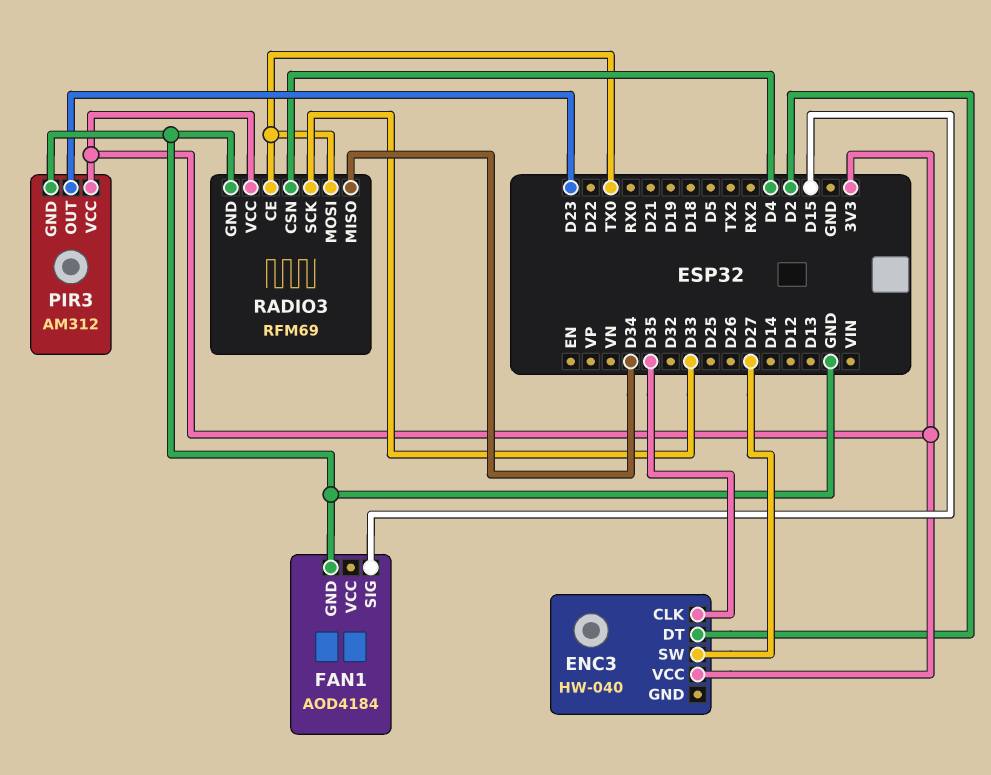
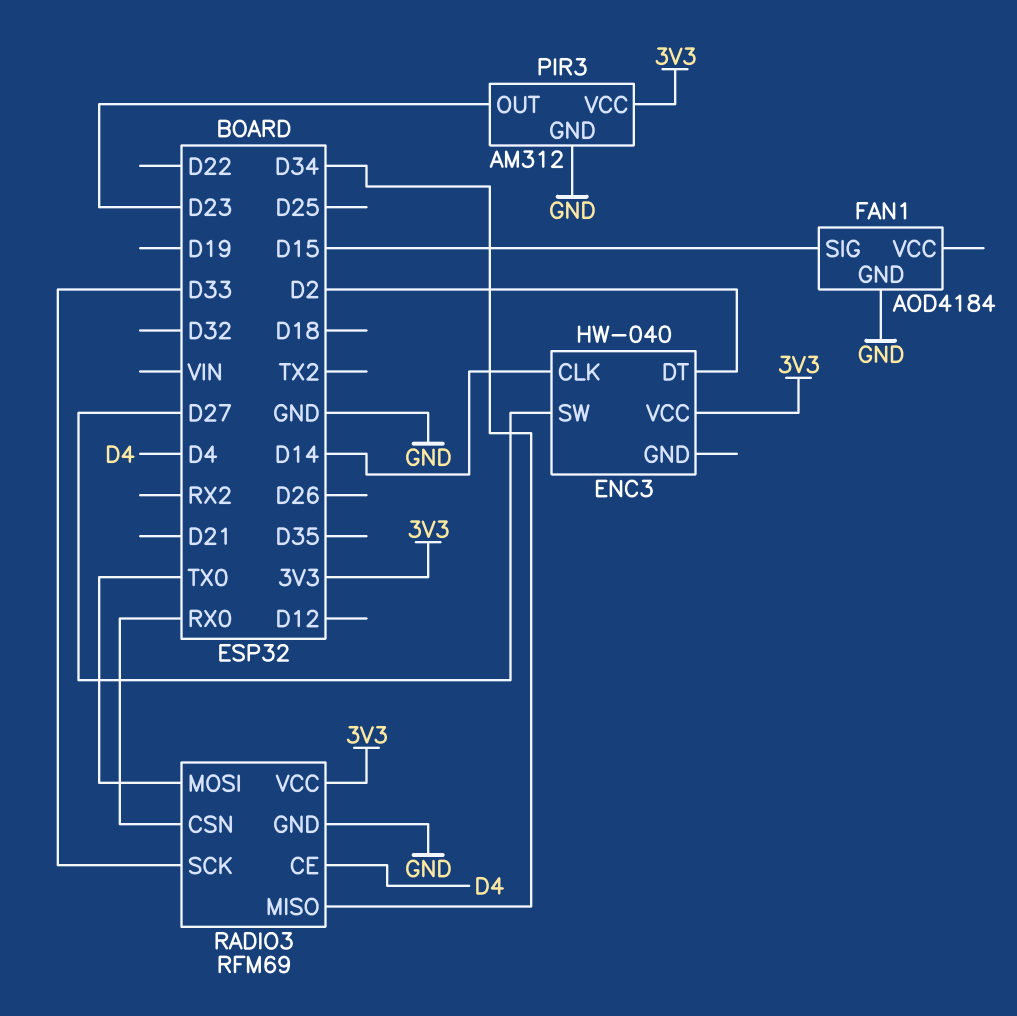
ENC3 pin CLK: D35 -> D14
RADIO3 pin CE: TX0 -> D4
RADIO3 pin CSN: D4 -> RX0

